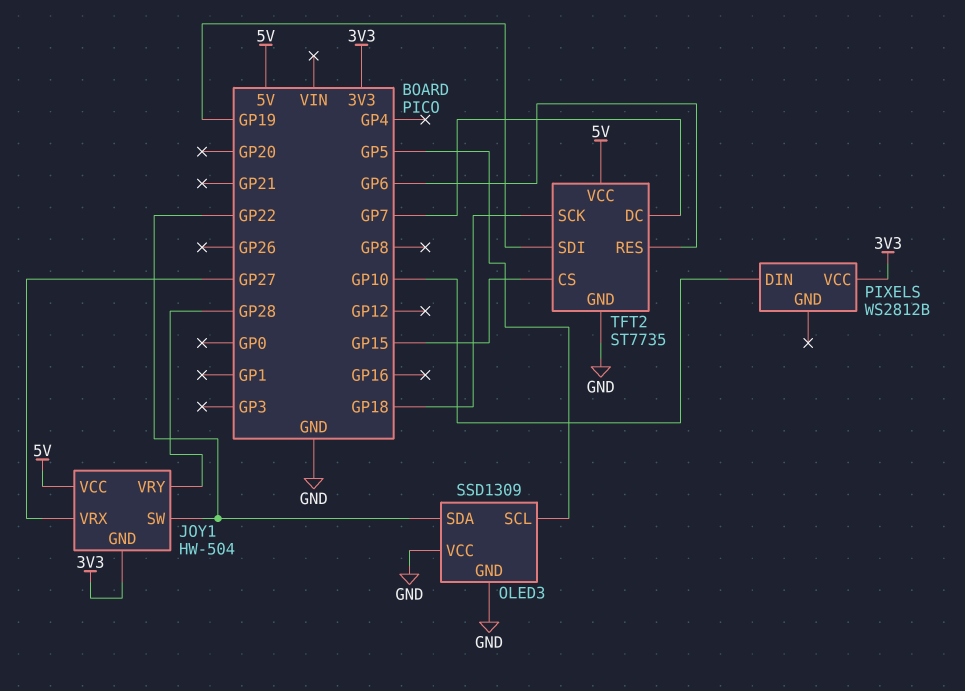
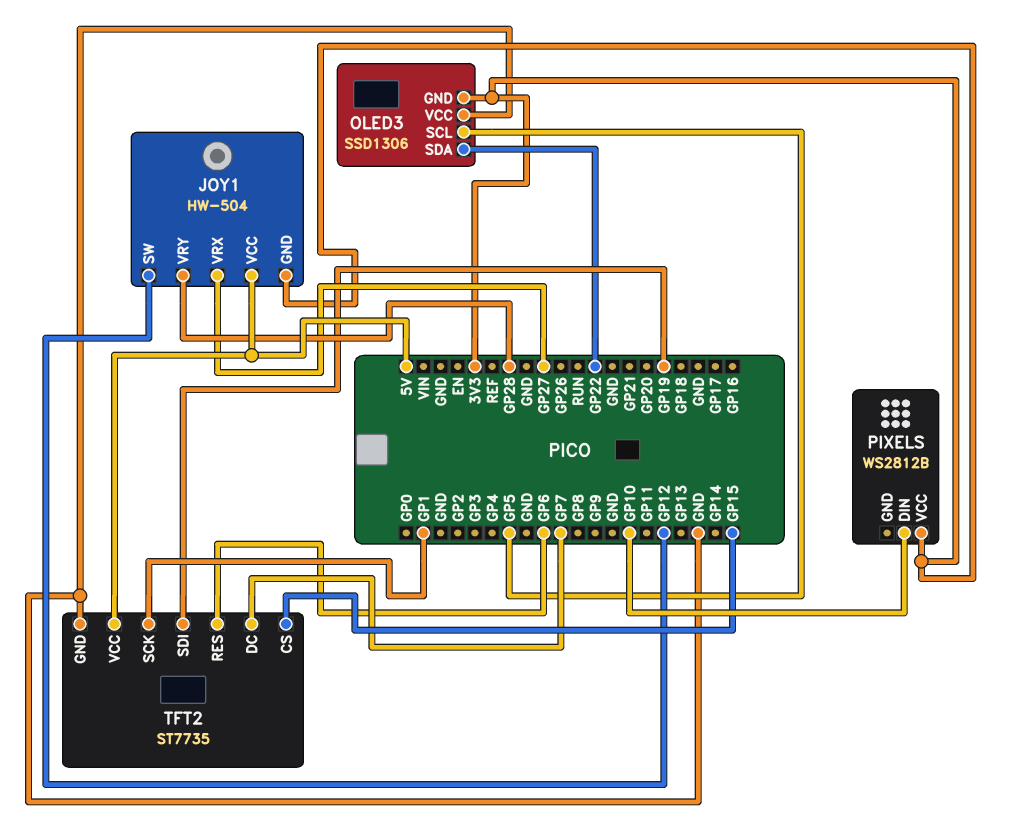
JOY1 pin SW: GP22 -> GP12
OLED3: SSD1309 -> SSD1306
OLED3 pin GND: GND -> 3V3
TFT2 pin SCK: GP18 -> GP1

